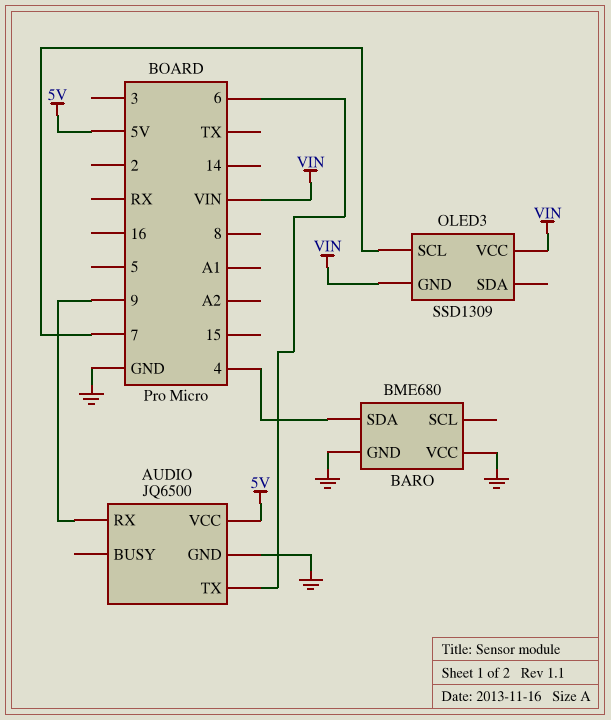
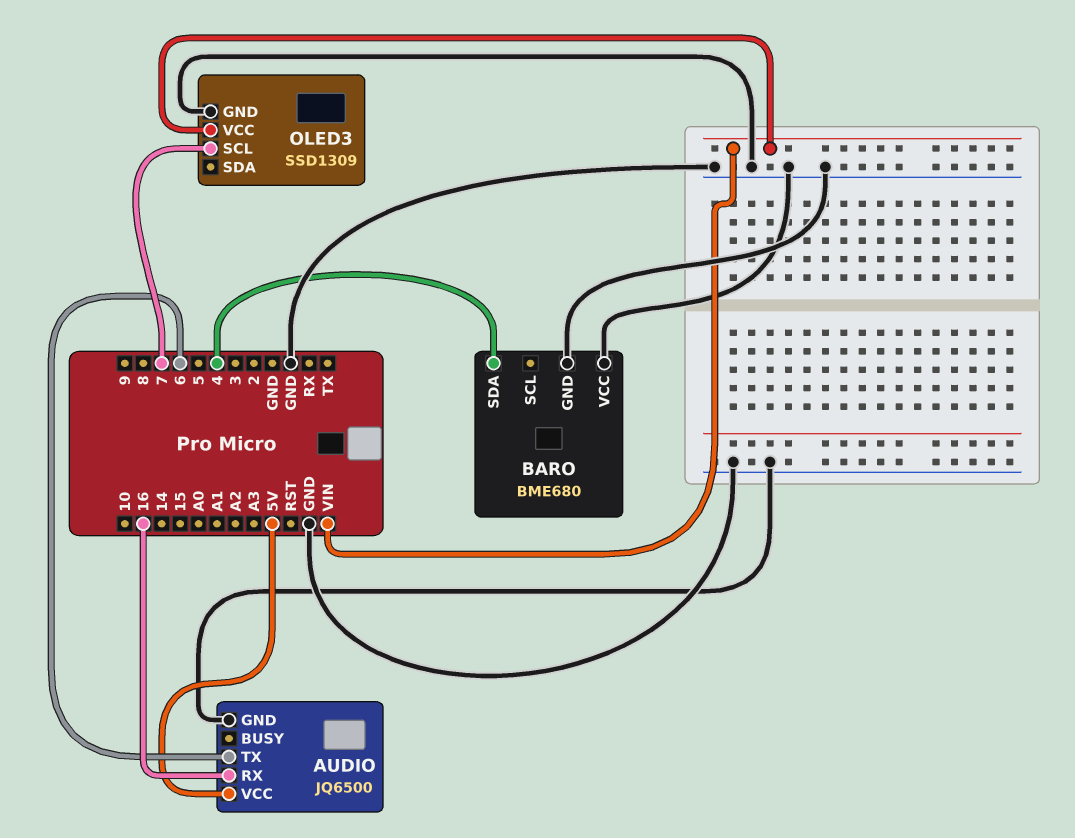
AUDIO pin RX: 9 -> 16
OLED3 pin GND: VIN -> GND

